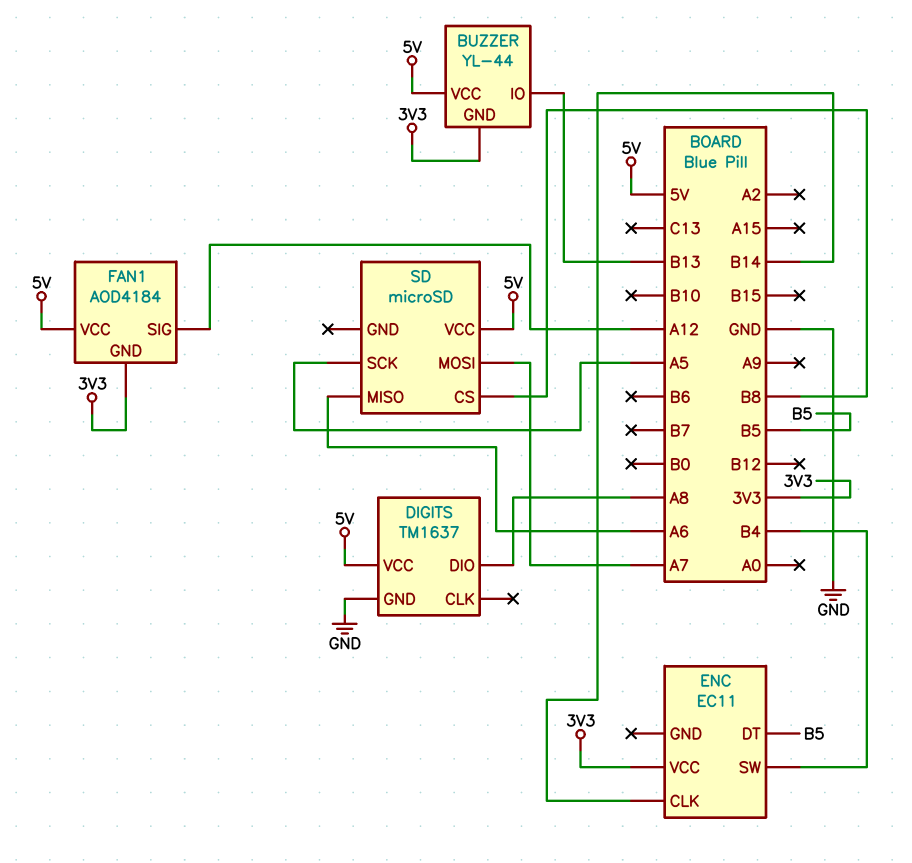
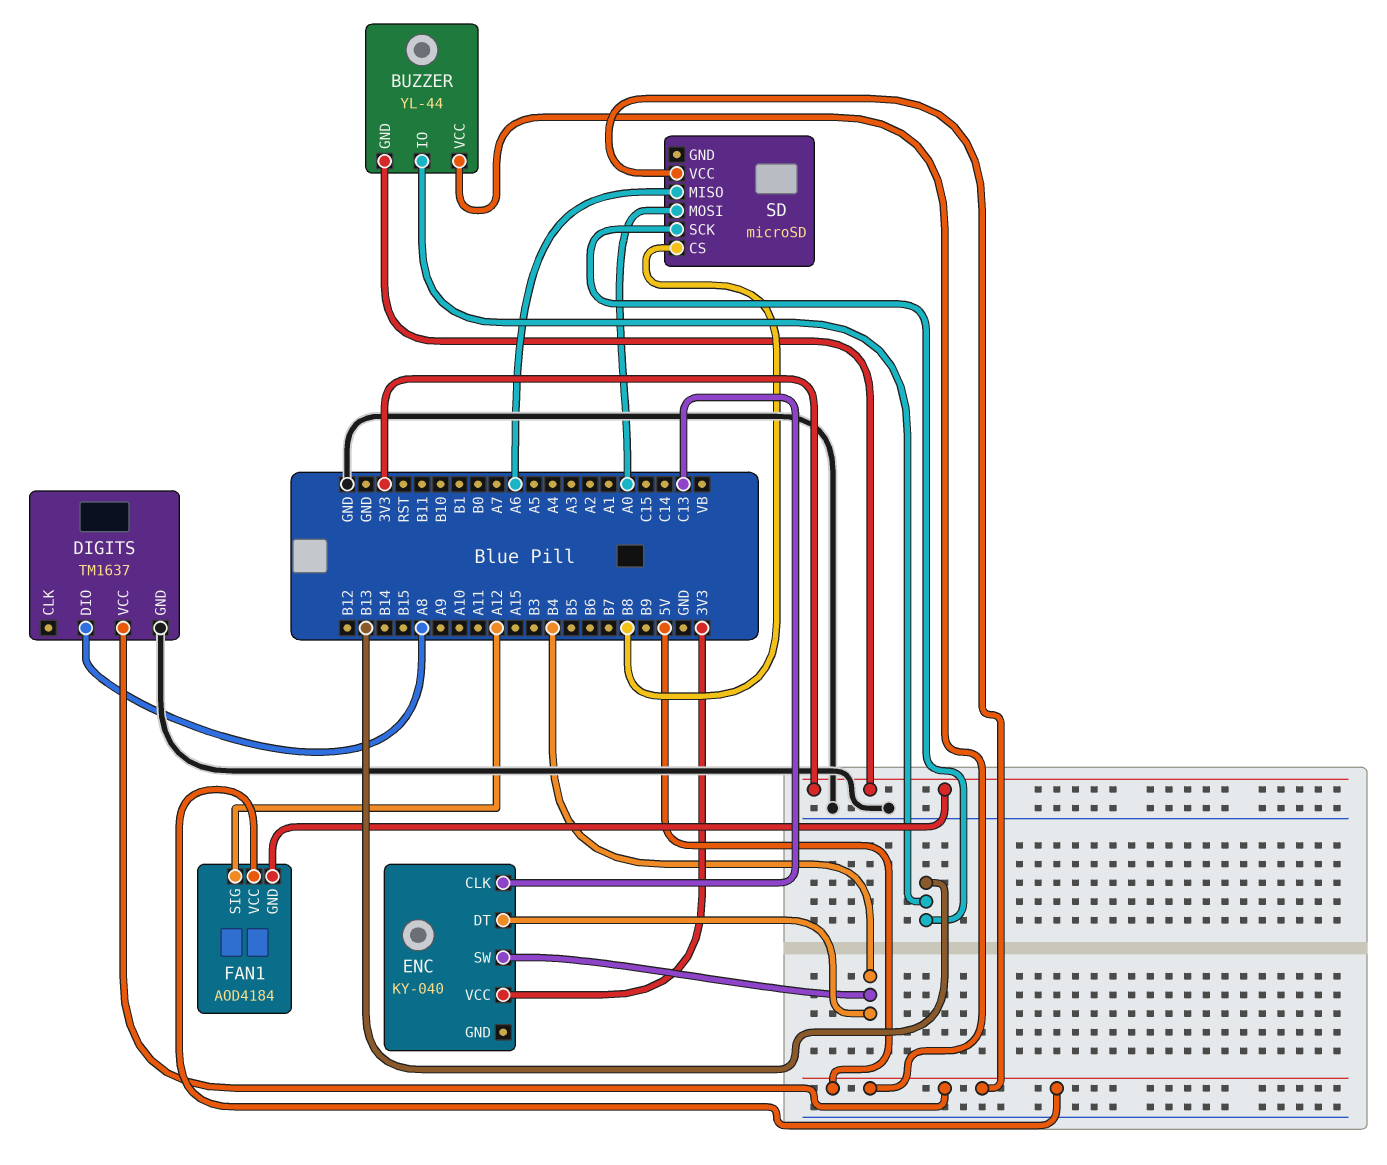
ENC: EC11 -> KY-040
ENC pin CLK: B14 -> C13
ENC pin DT: B5 -> B4
SD pin MOSI: A7 -> A0
SD pin SCK: A5 -> B13

